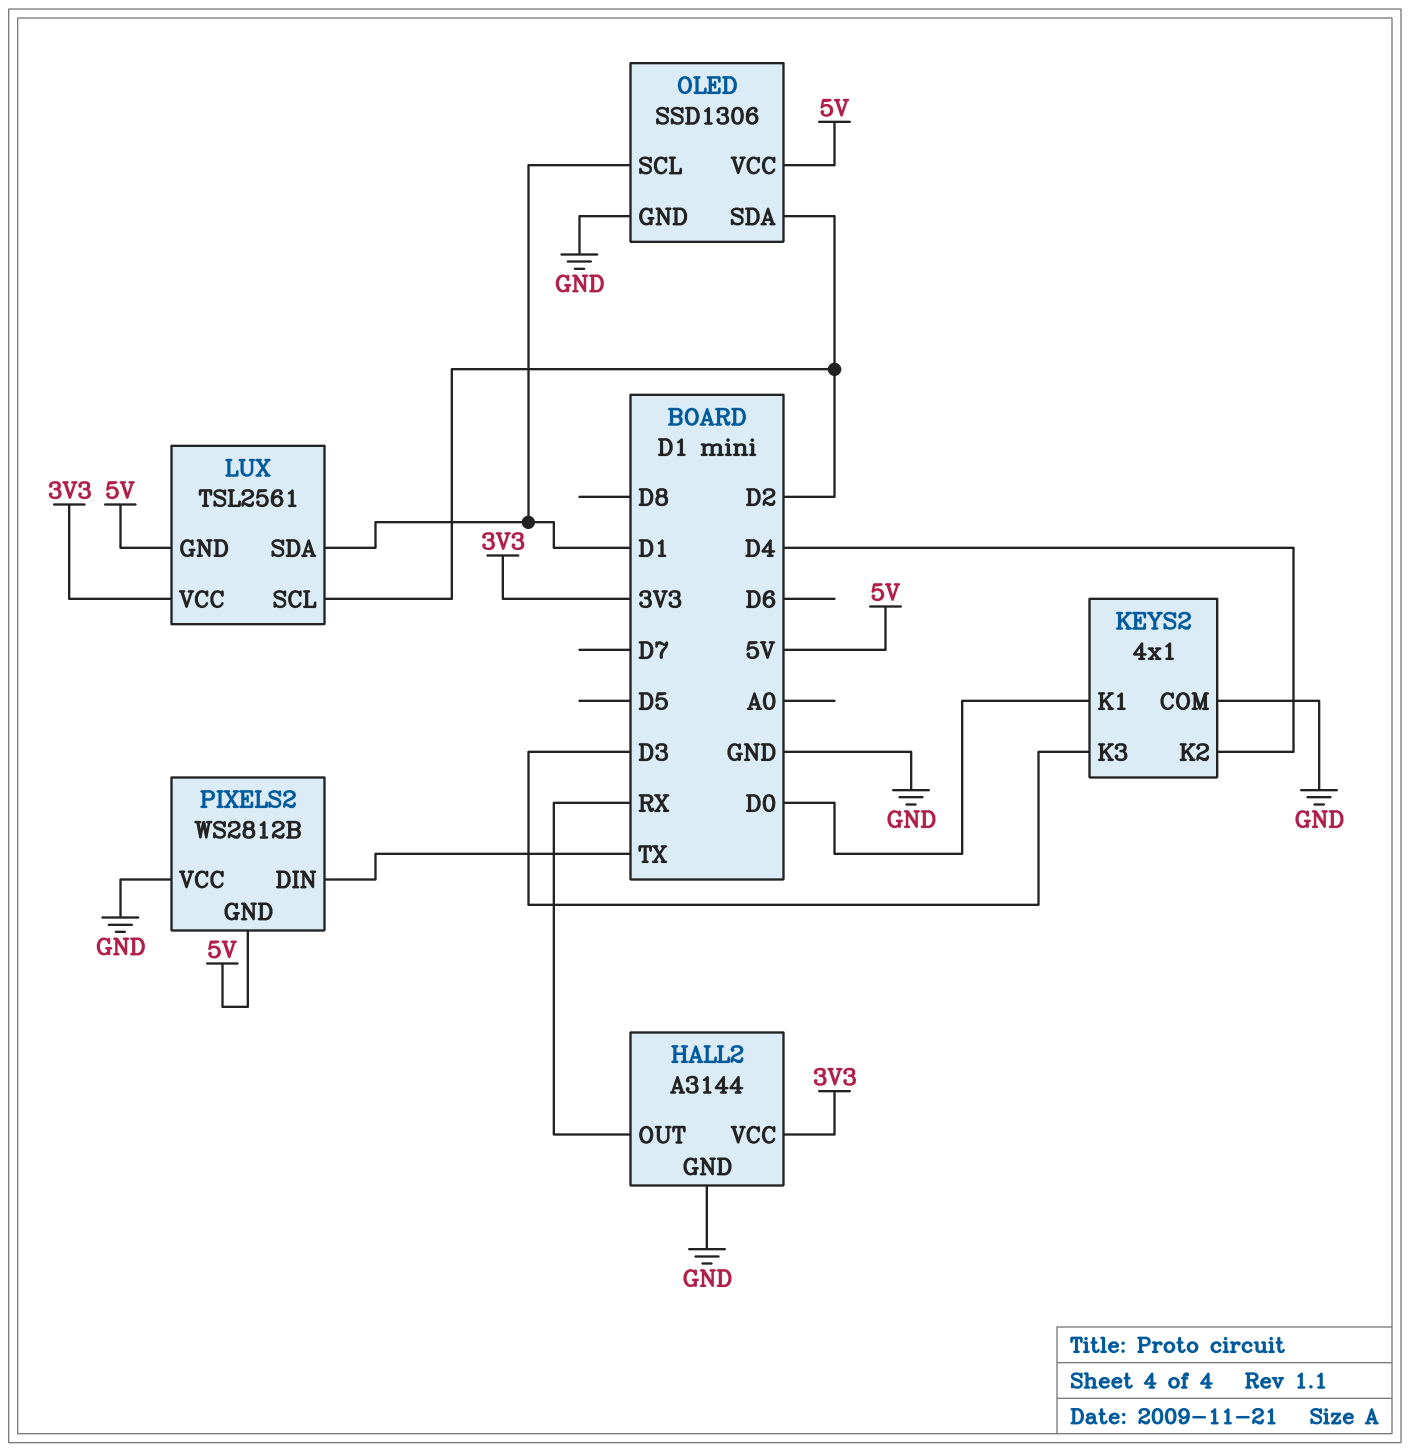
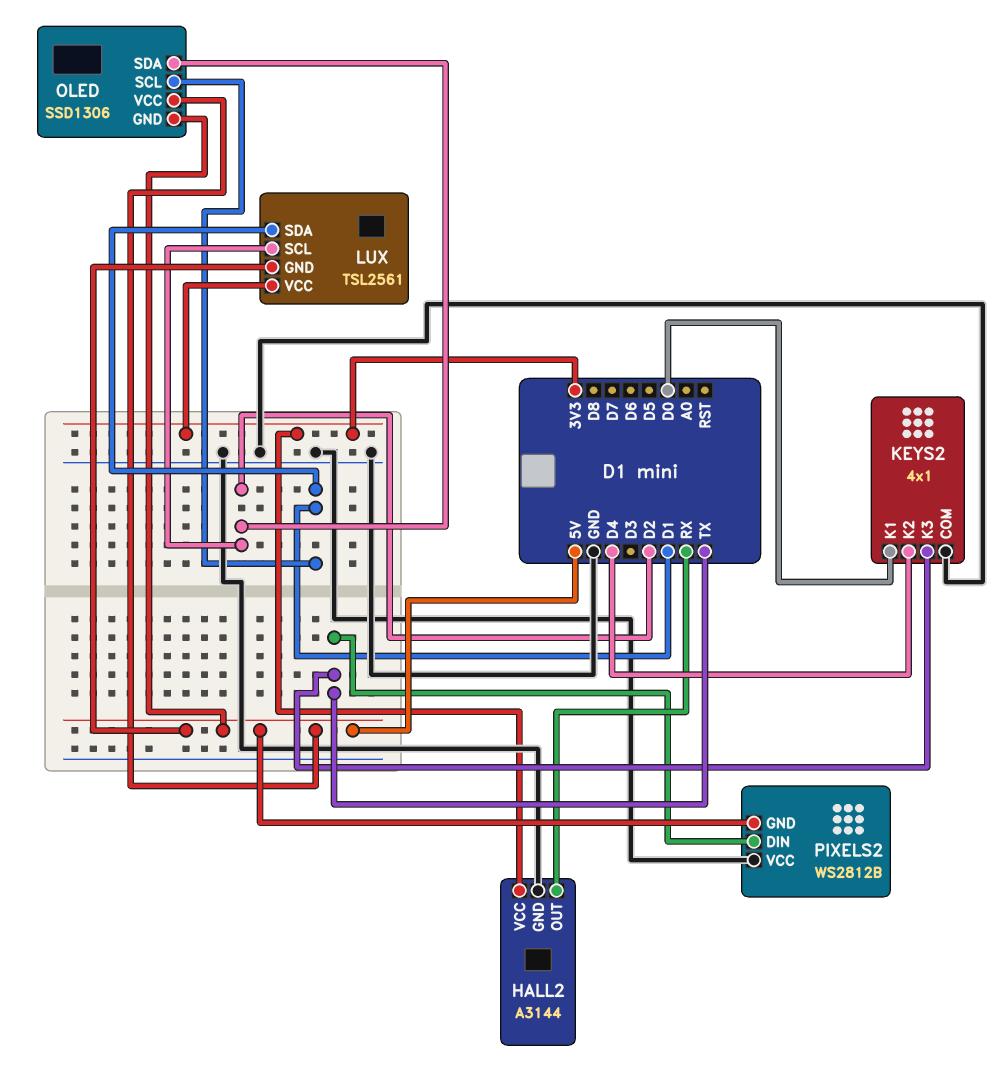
KEYS2 pin K3: D3 -> TX
OLED pin GND: GND -> 5V

